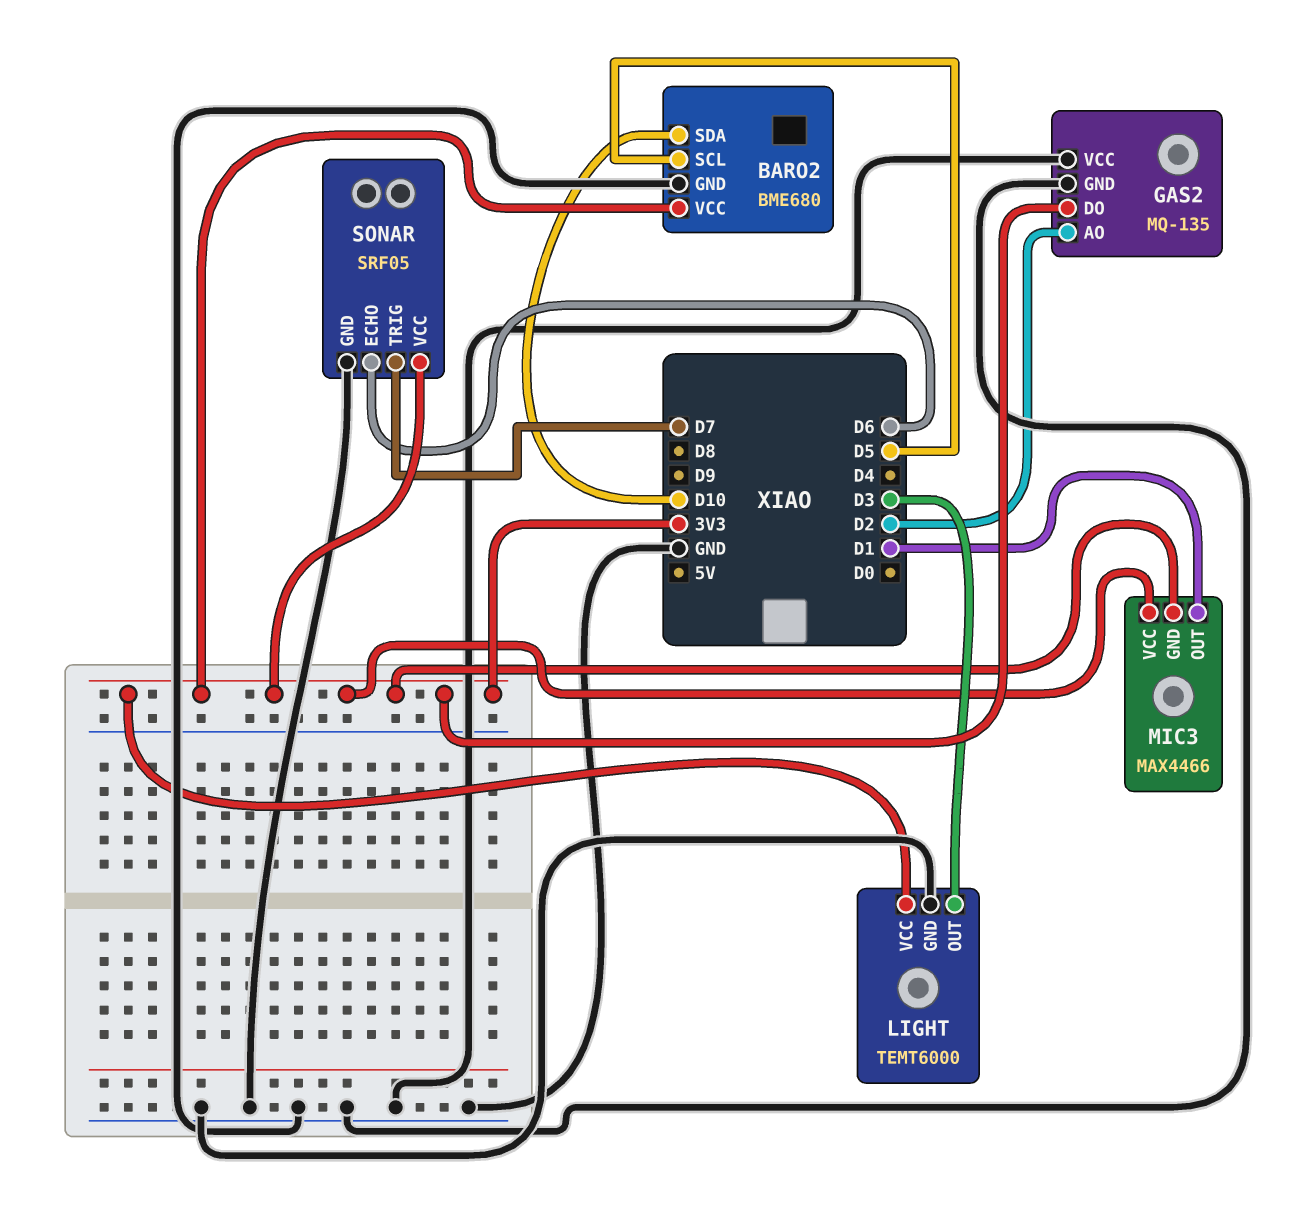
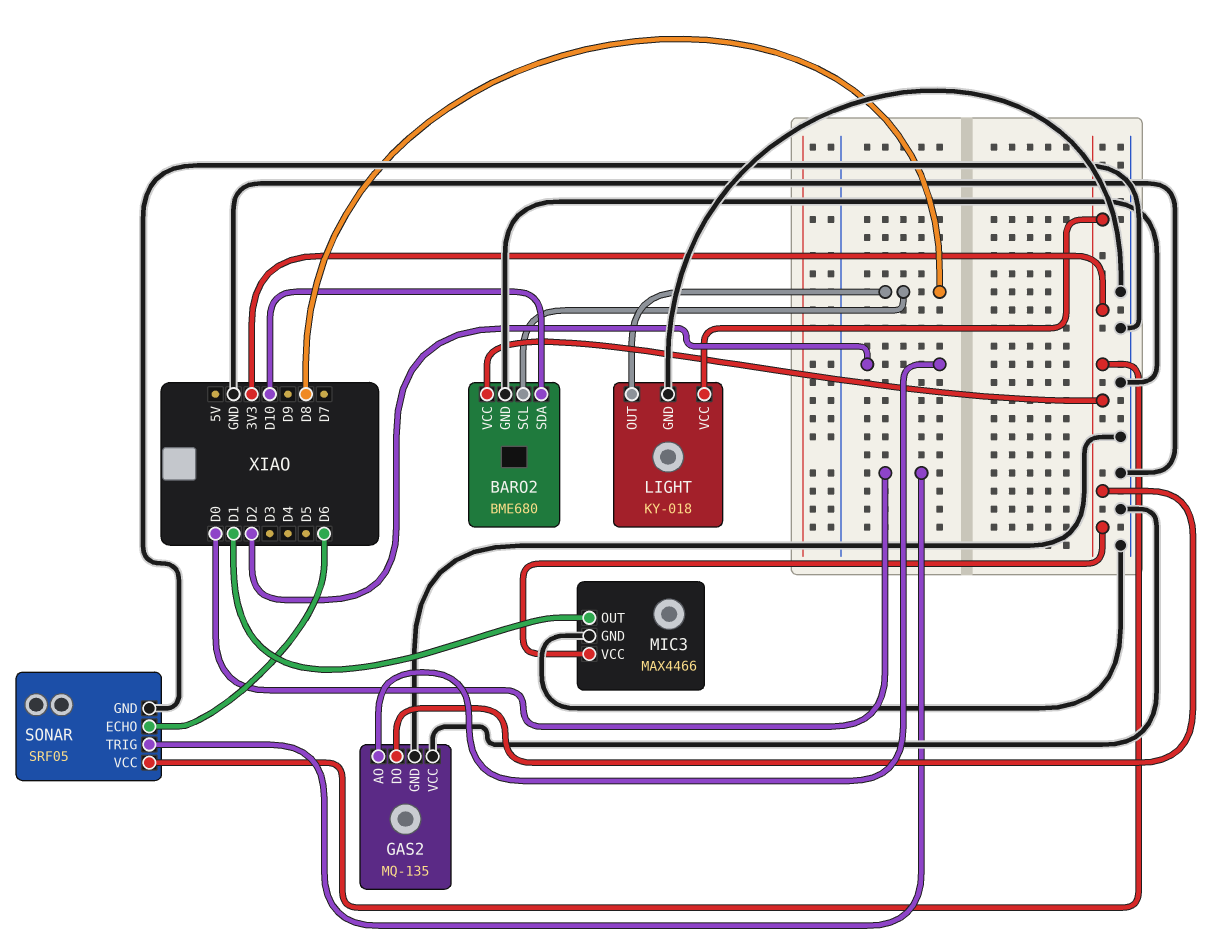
BARO2 pin SCL: D5 -> D8
LIGHT: TEMT6000 -> KY-018
LIGHT pin OUT: D3 -> D8
MIC3 pin GND: 3V3 -> GND
SONAR pin TRIG: D7 -> D0

